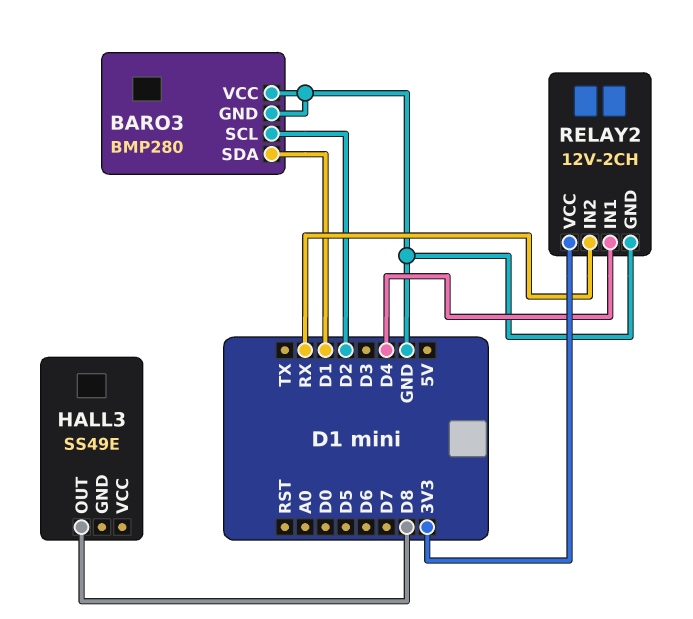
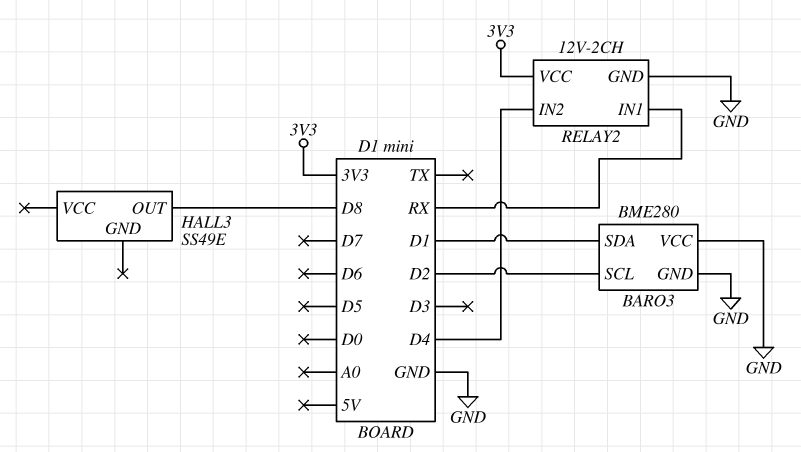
BARO3: BMP280 -> BME280
RELAY2 pin IN1: D4 -> RX
RELAY2 pin IN2: RX -> D4

